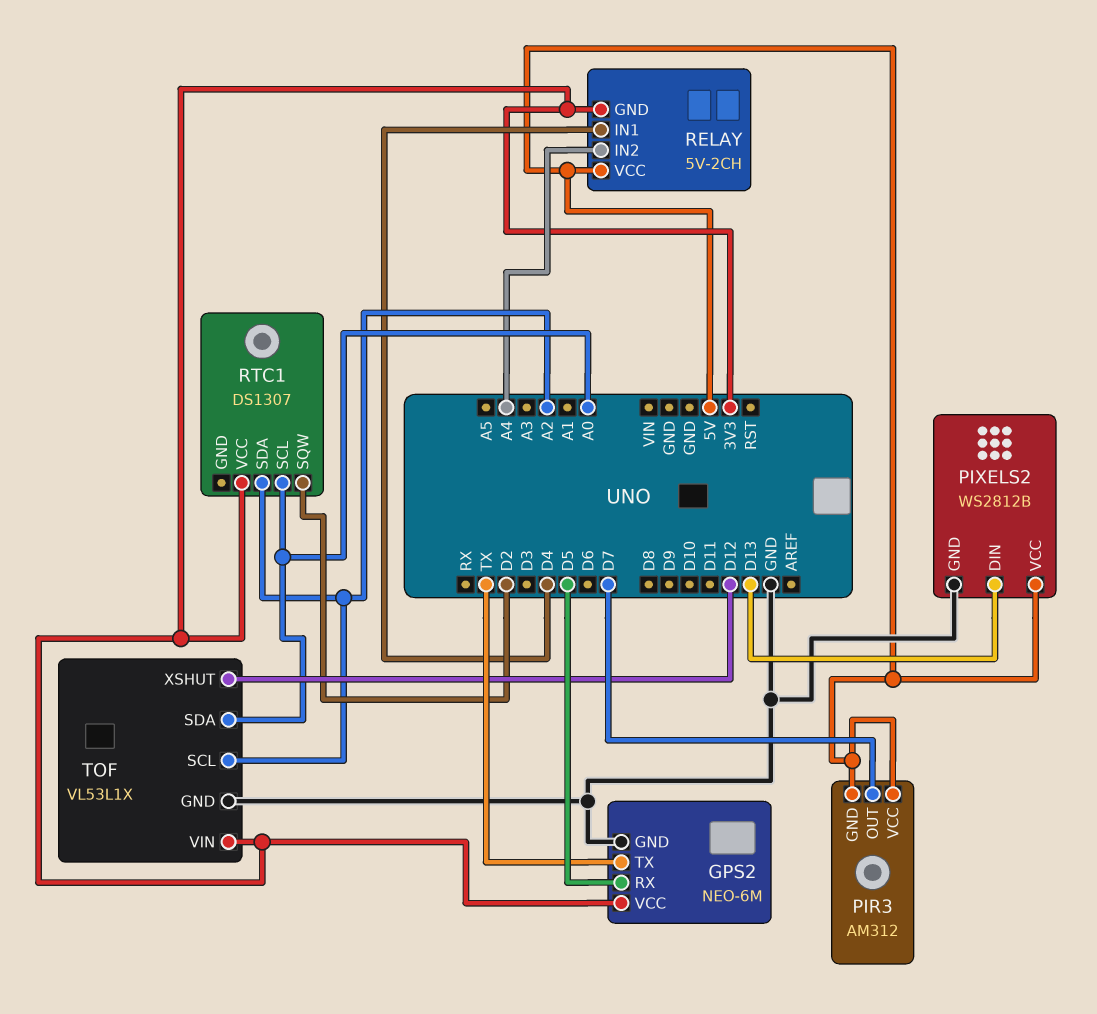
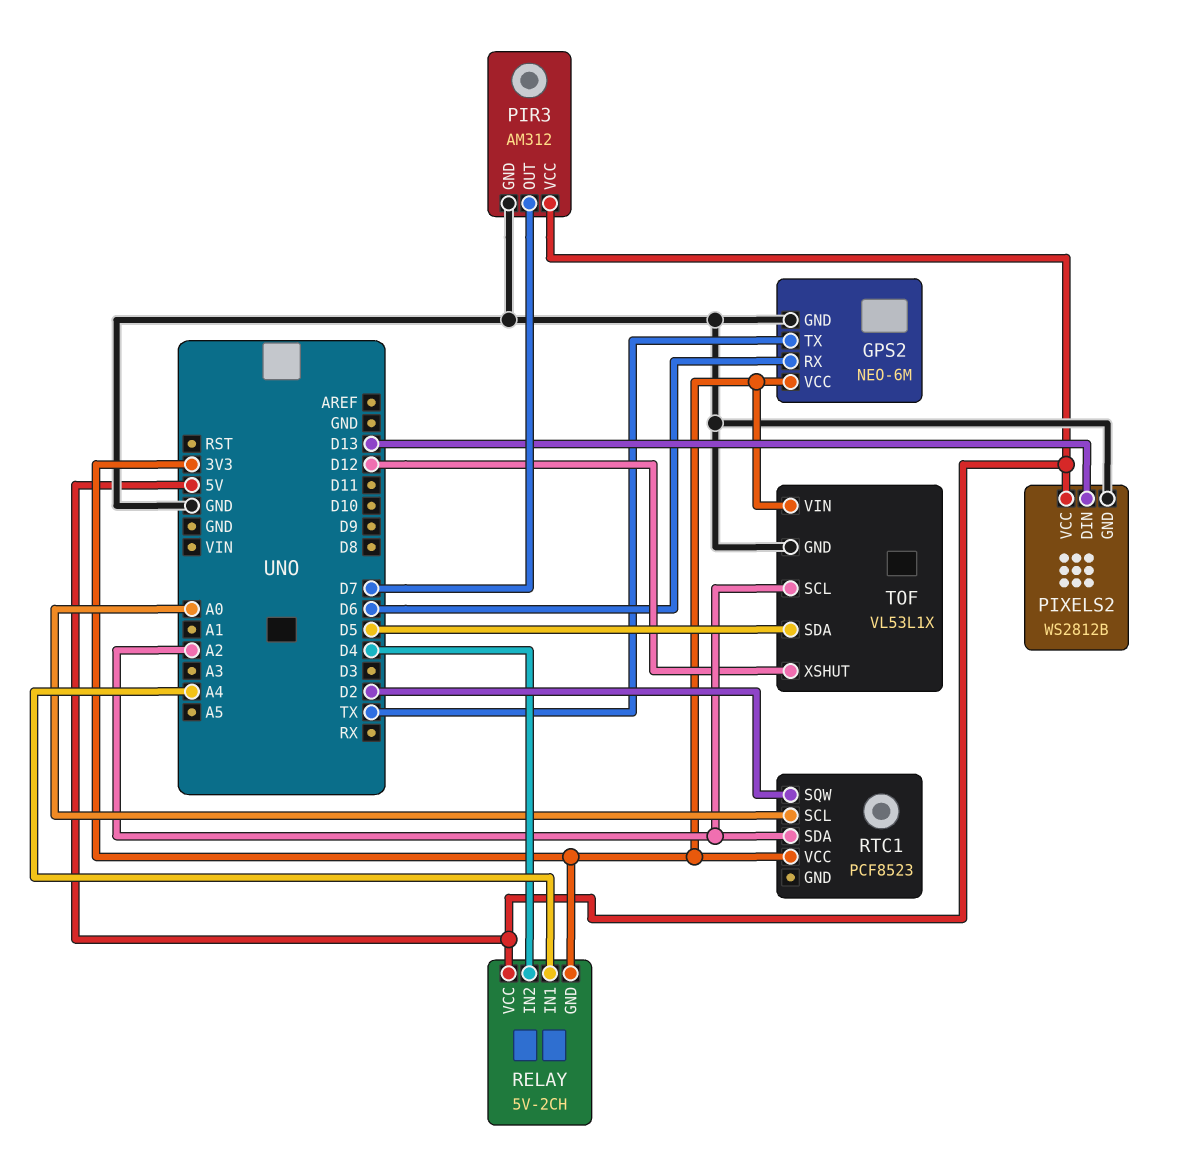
GPS2 pin RX: D5 -> D6
PIR3 pin GND: 5V -> GND
RELAY pin IN1: D4 -> A4
RELAY pin IN2: A4 -> D4
RTC1: DS1307 -> PCF8523
TOF pin SDA: A0 -> D5

